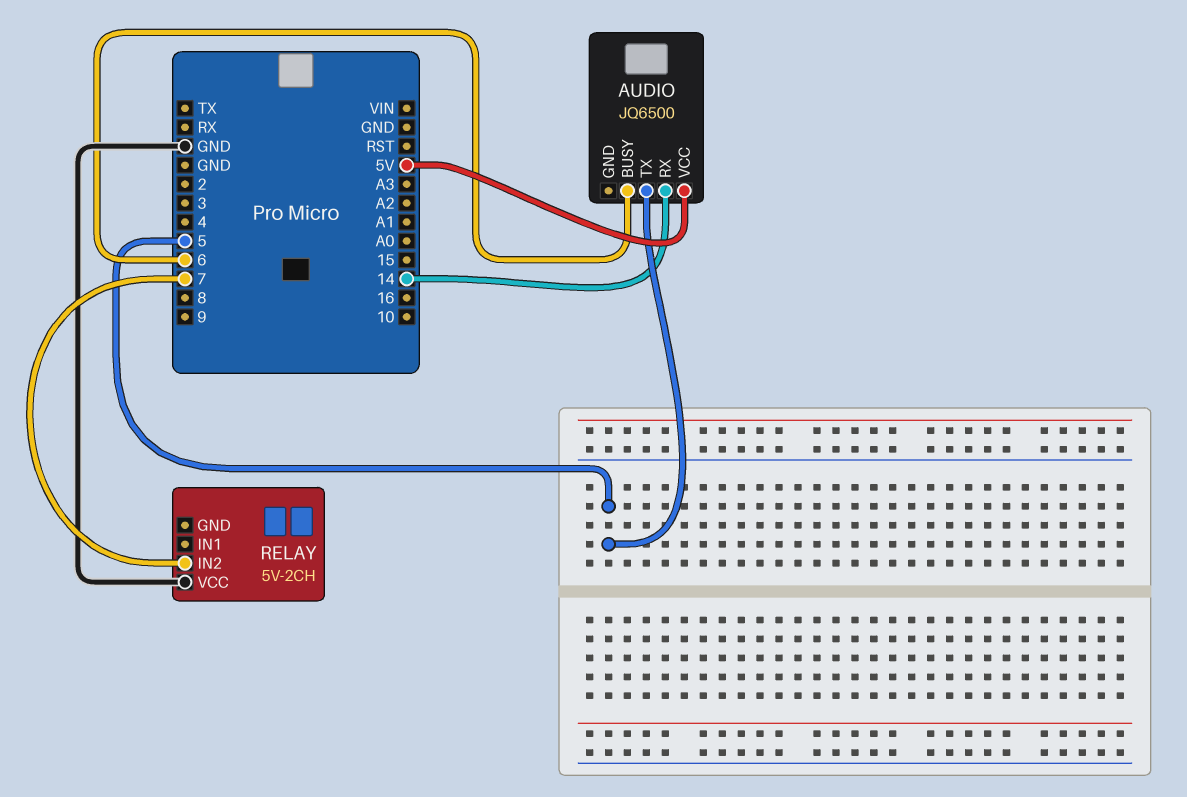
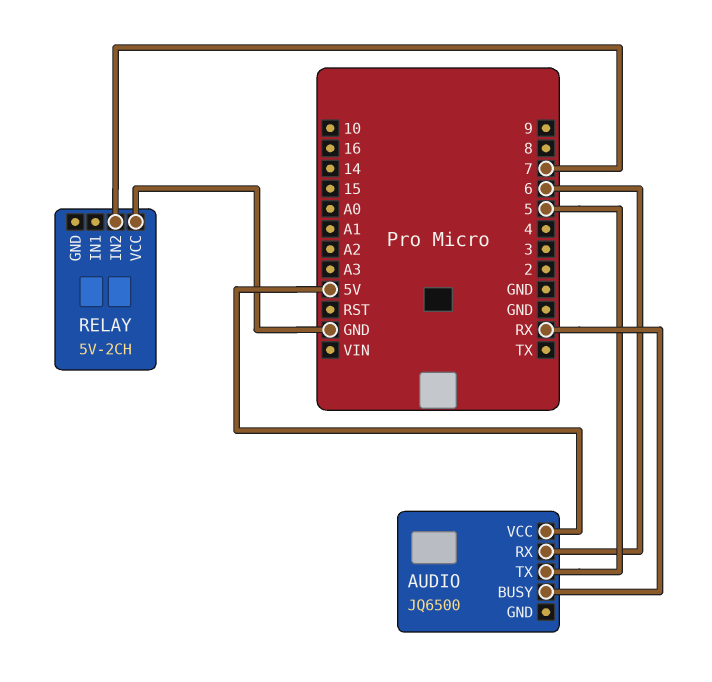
AUDIO pin BUSY: 6 -> RX
AUDIO pin RX: 14 -> 6

